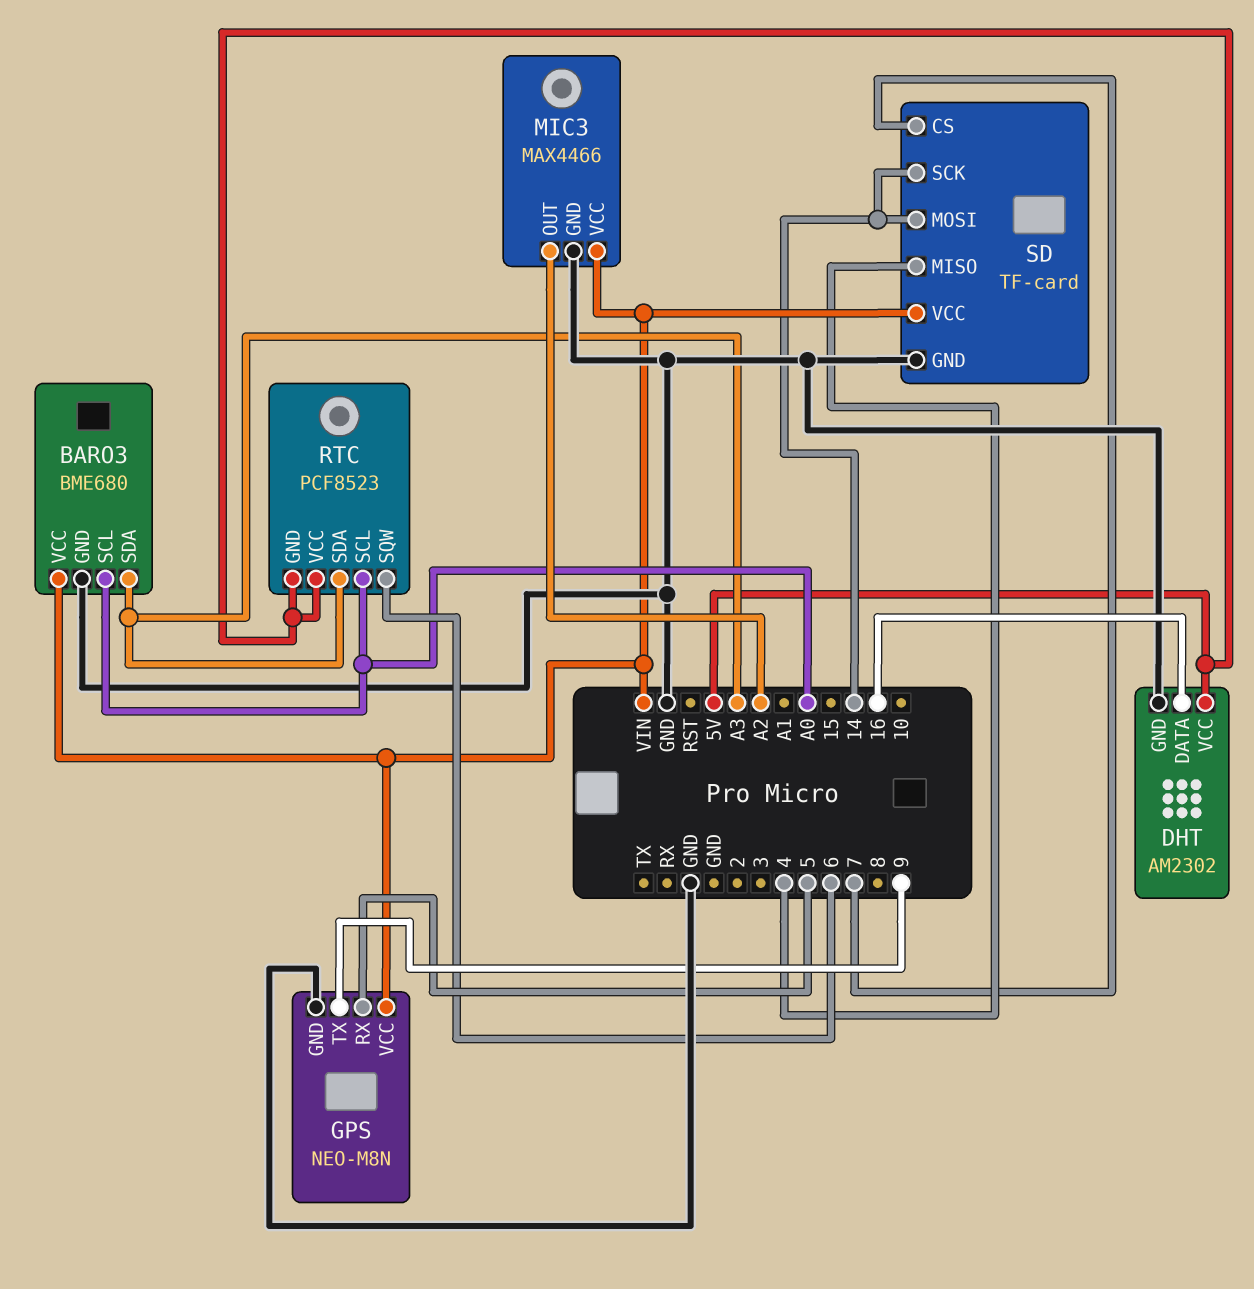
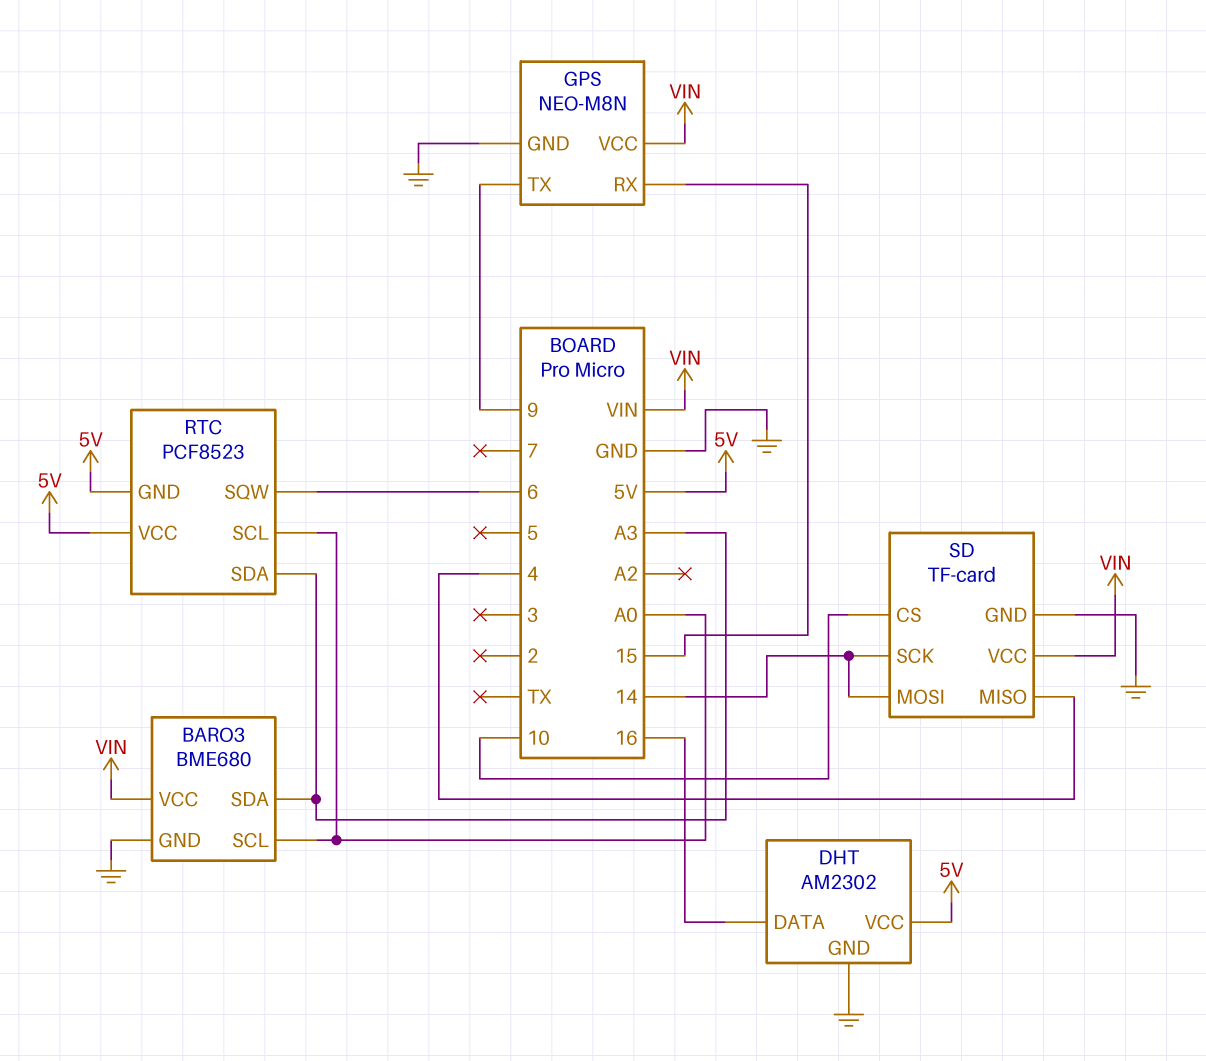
GPS pin RX: 5 -> 15
MIC3: MAX4466 -> none
MIC3 pin GND: GND -> none
MIC3 pin OUT: A2 -> none
MIC3 pin VCC: VIN -> none
SD pin CS: 7 -> 10

